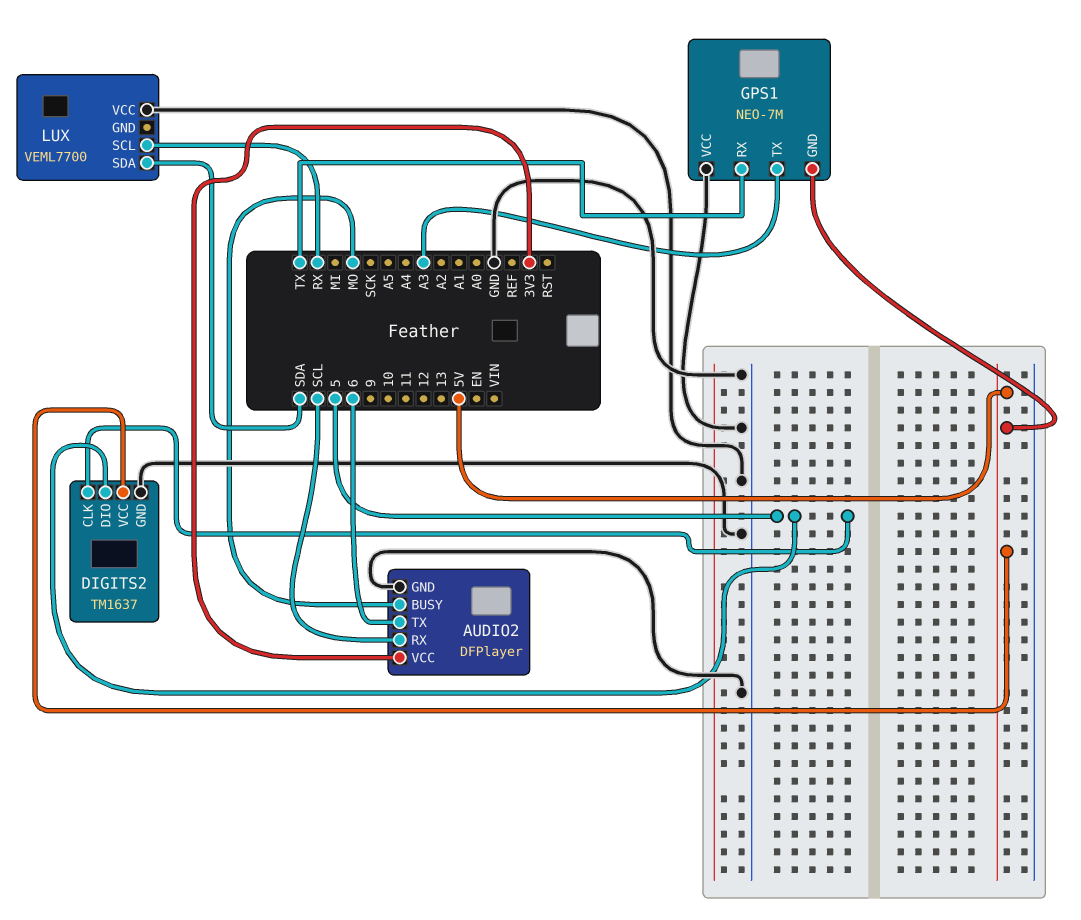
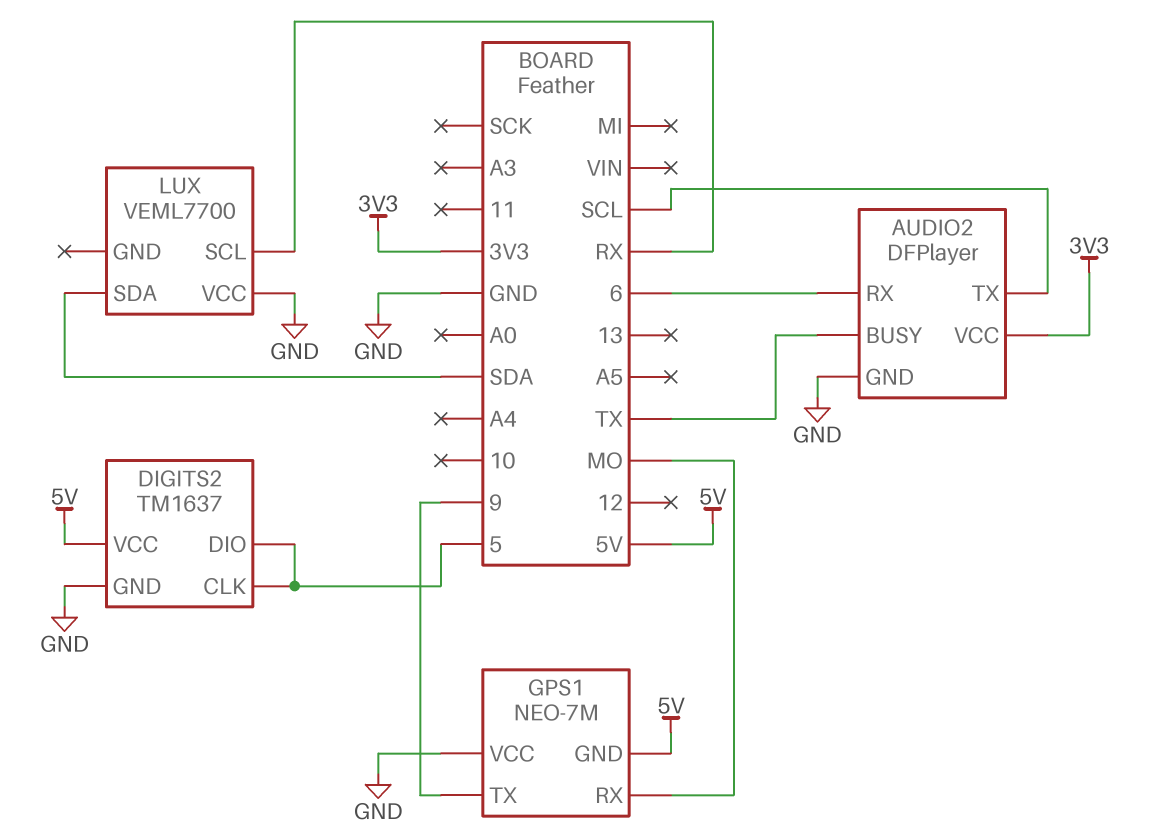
AUDIO2 pin BUSY: MO -> TX
AUDIO2 pin RX: SCL -> 6
AUDIO2 pin TX: 6 -> SCL
GPS1 pin RX: TX -> MO
GPS1 pin TX: A3 -> 9

